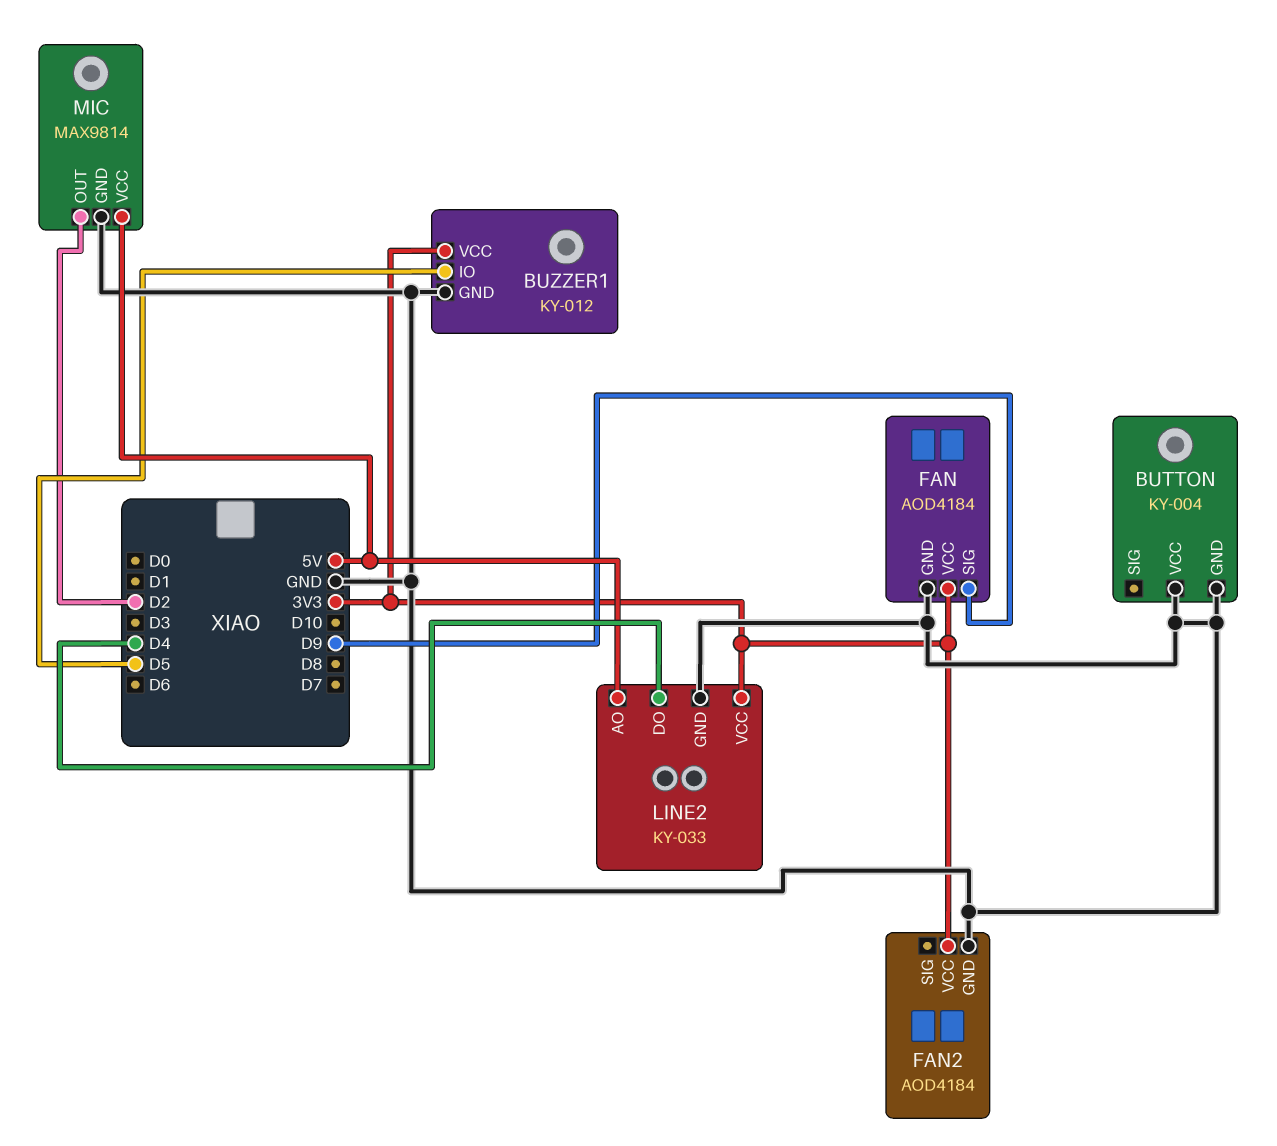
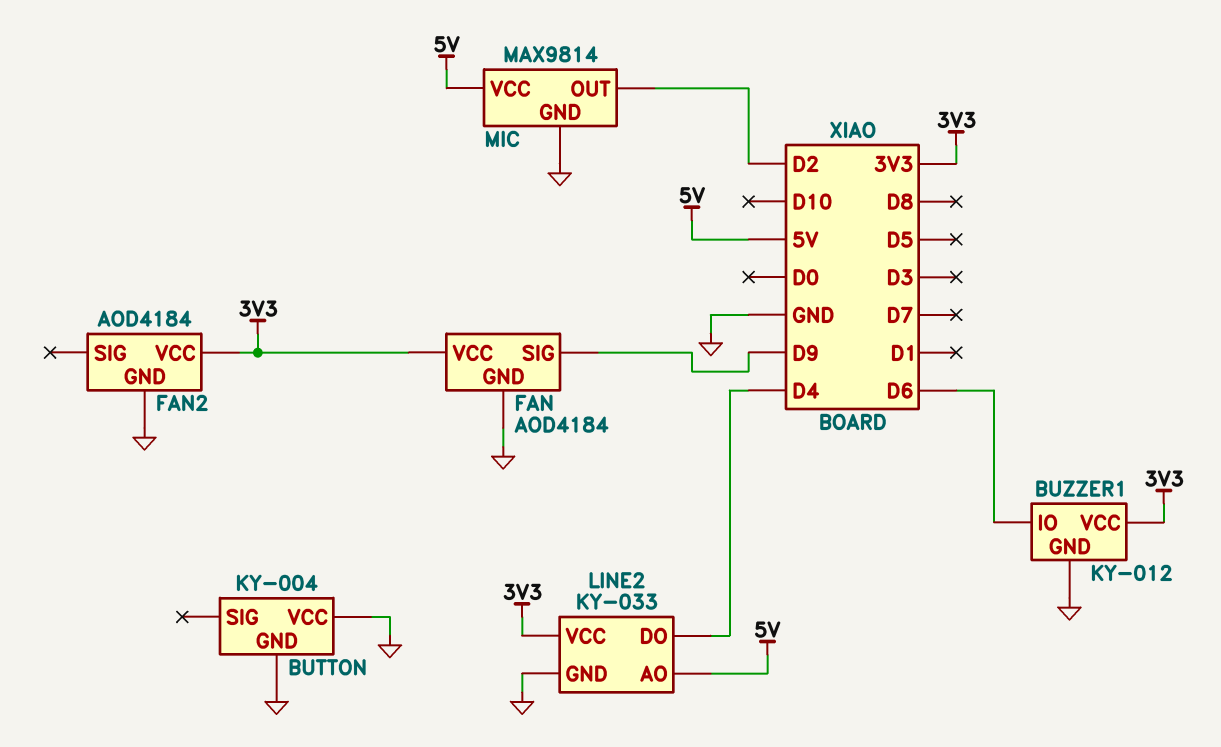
BUZZER1 pin IO: D5 -> D6

